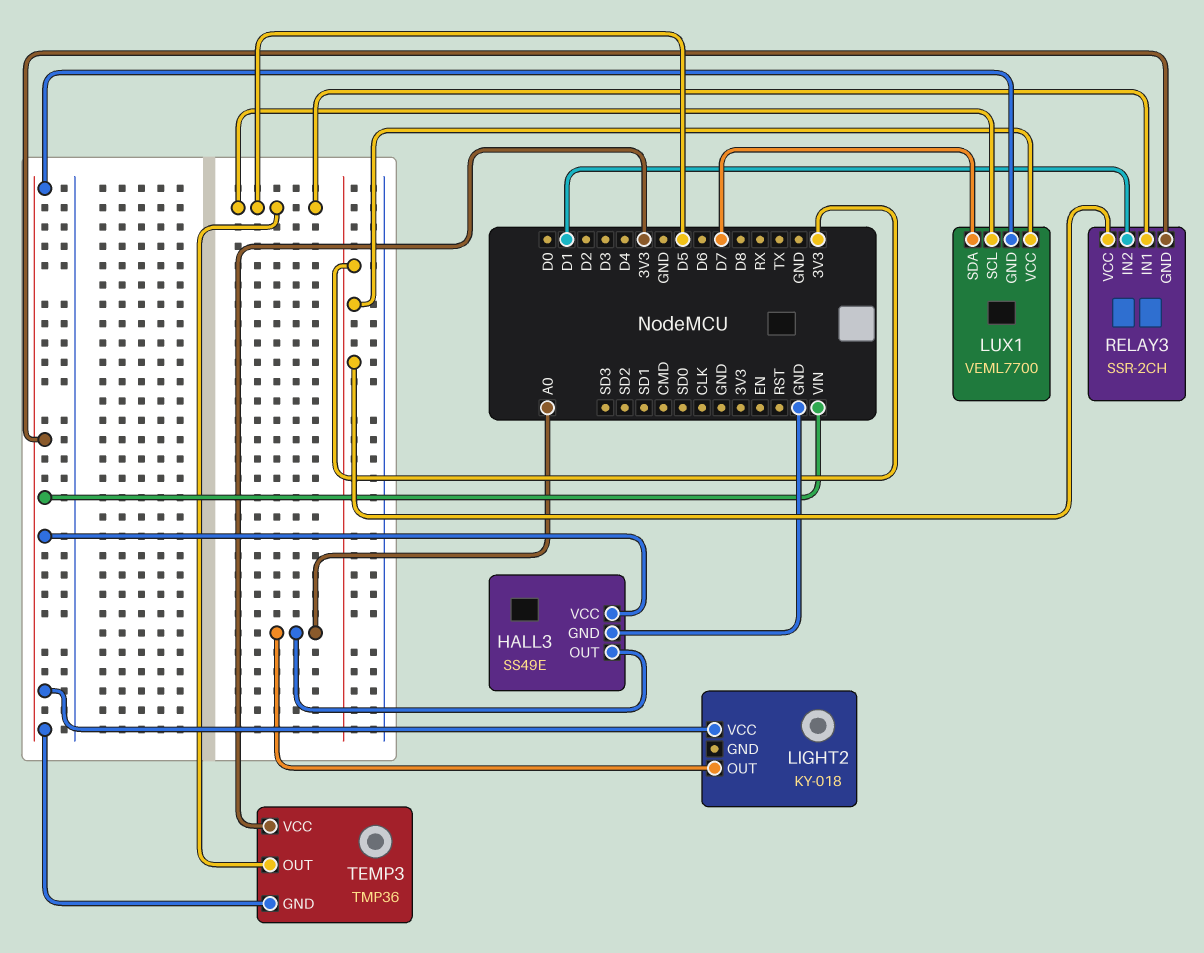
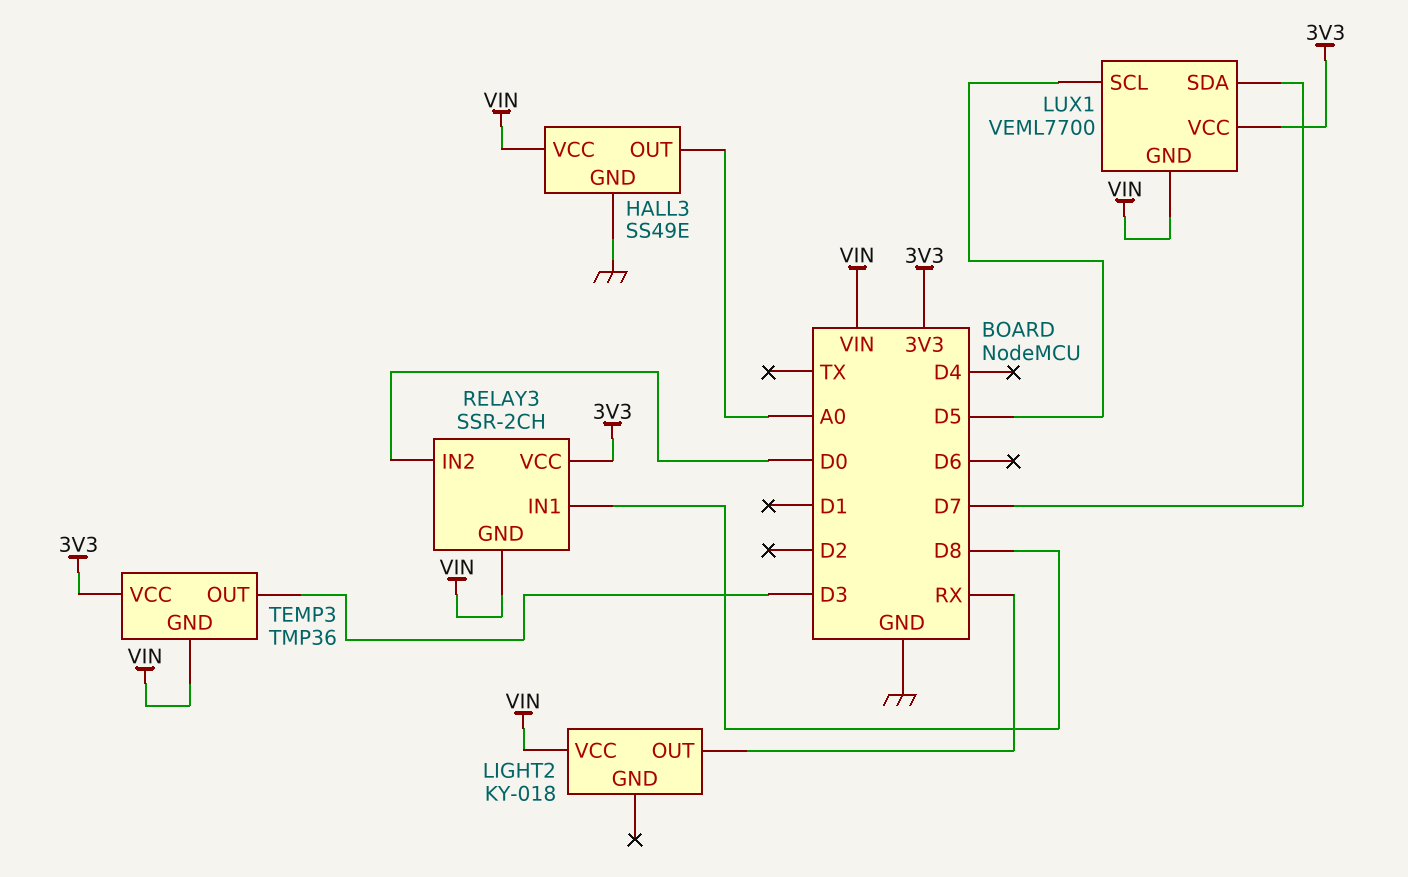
LIGHT2 pin OUT: A0 -> RX
RELAY3 pin IN1: D5 -> D8
RELAY3 pin IN2: D1 -> D0
TEMP3 pin OUT: D5 -> D3

